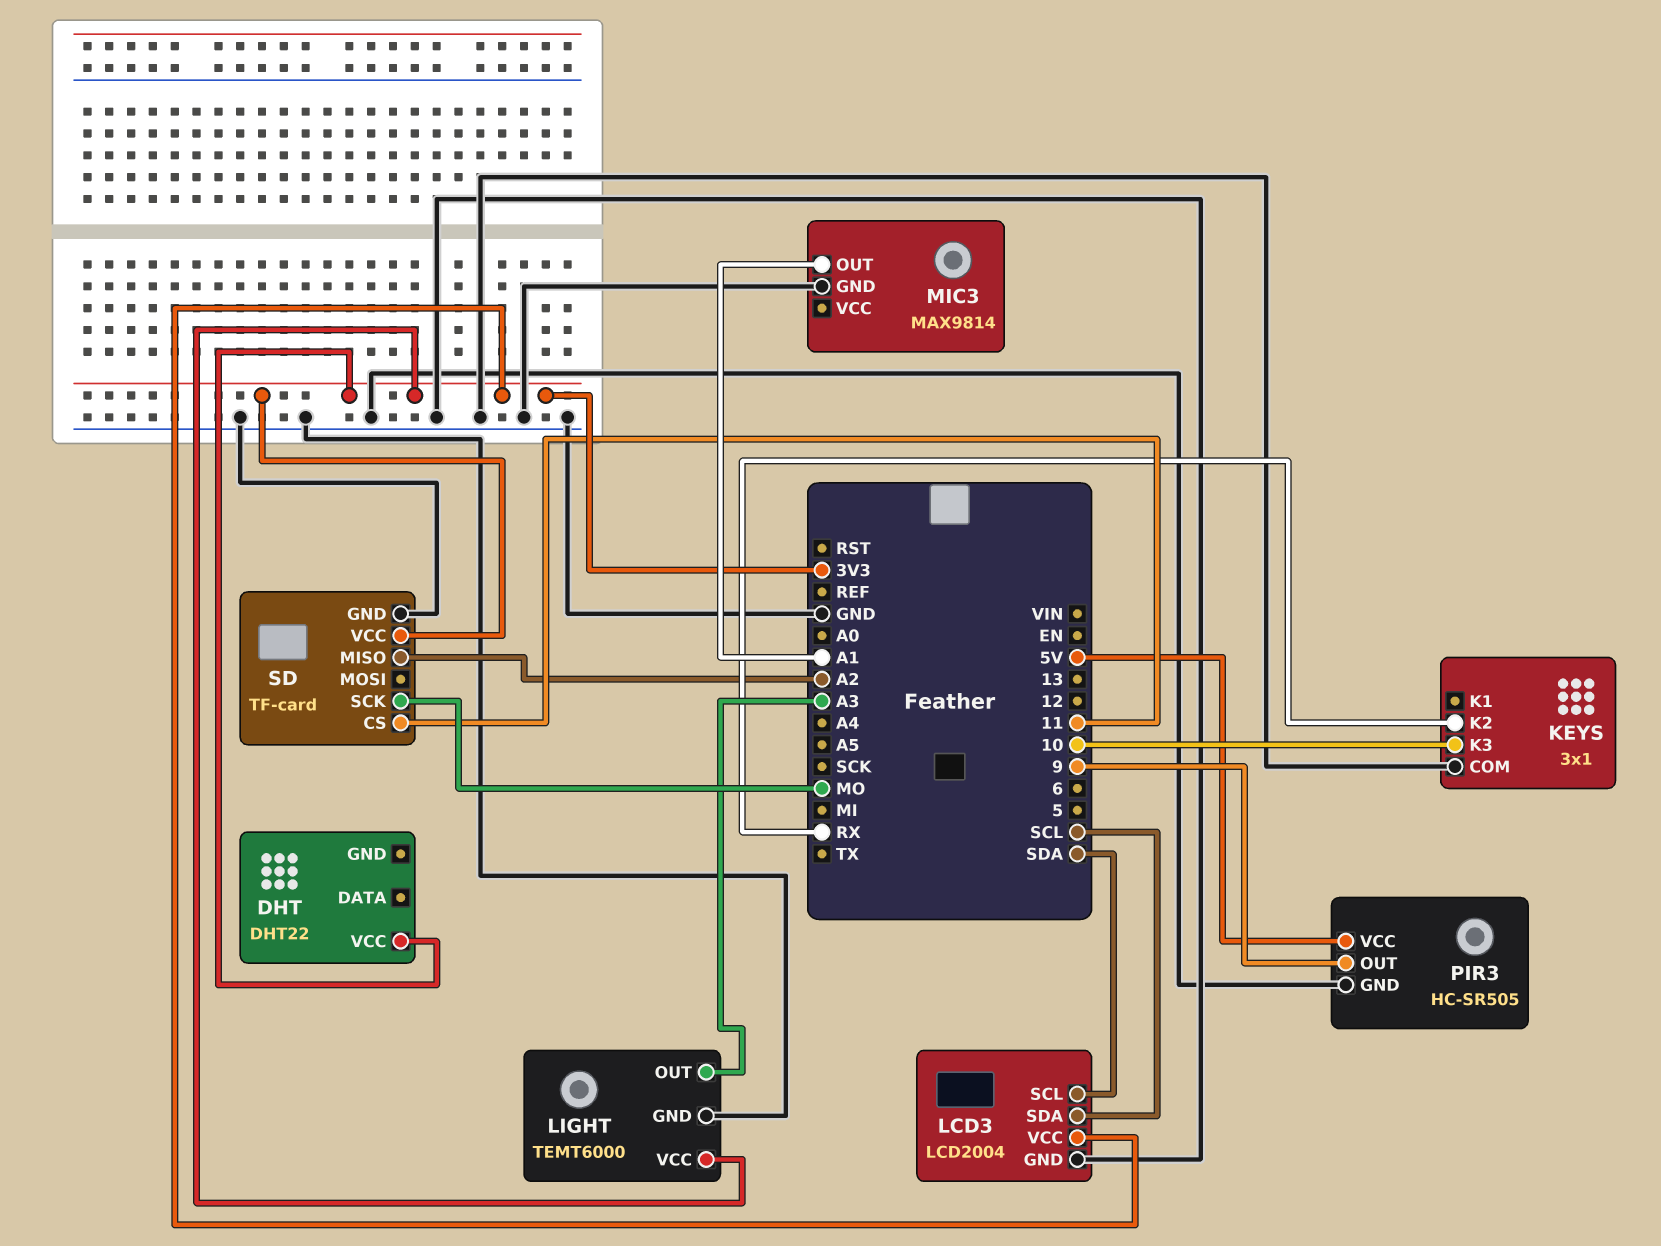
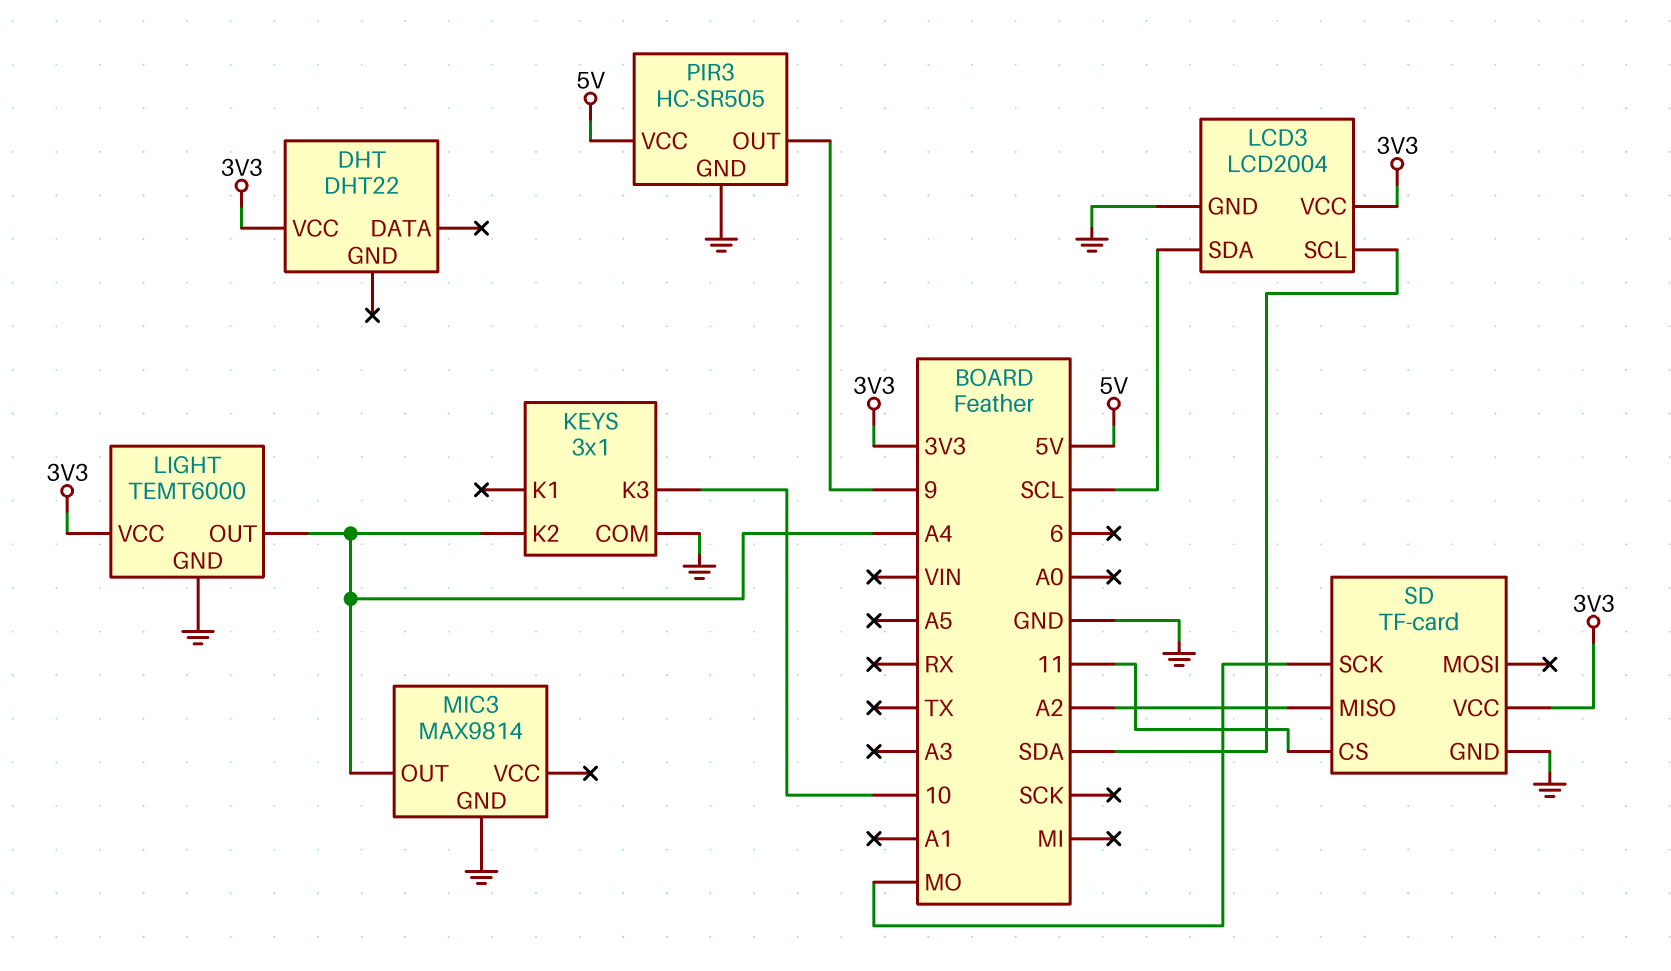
KEYS pin K2: RX -> A4
LIGHT pin OUT: A3 -> A4
MIC3 pin OUT: A1 -> A4

